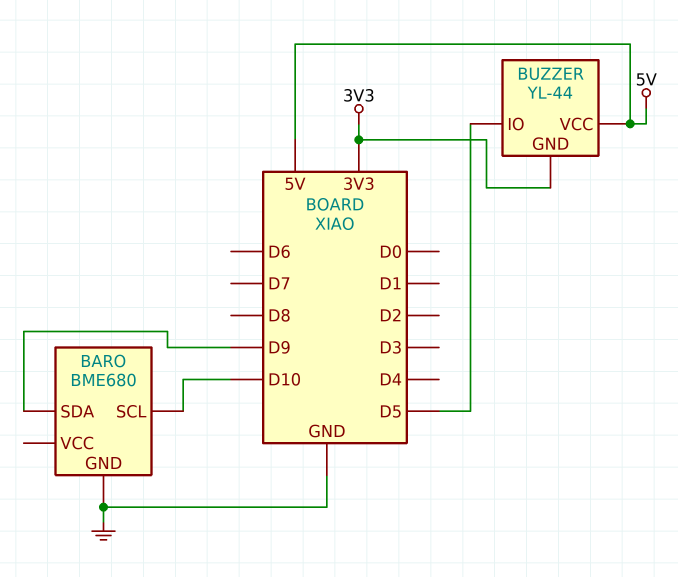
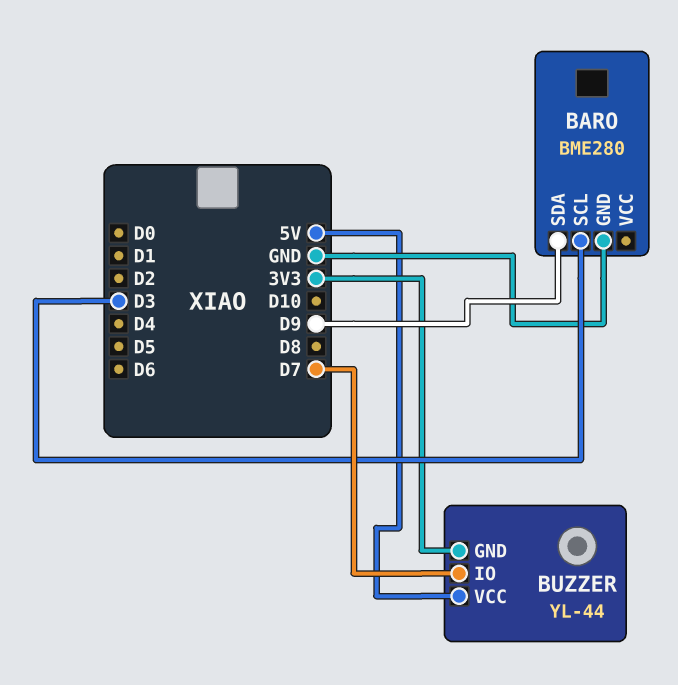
BARO: BME680 -> BME280
BARO pin SCL: D10 -> D3
BUZZER pin IO: D5 -> D7

